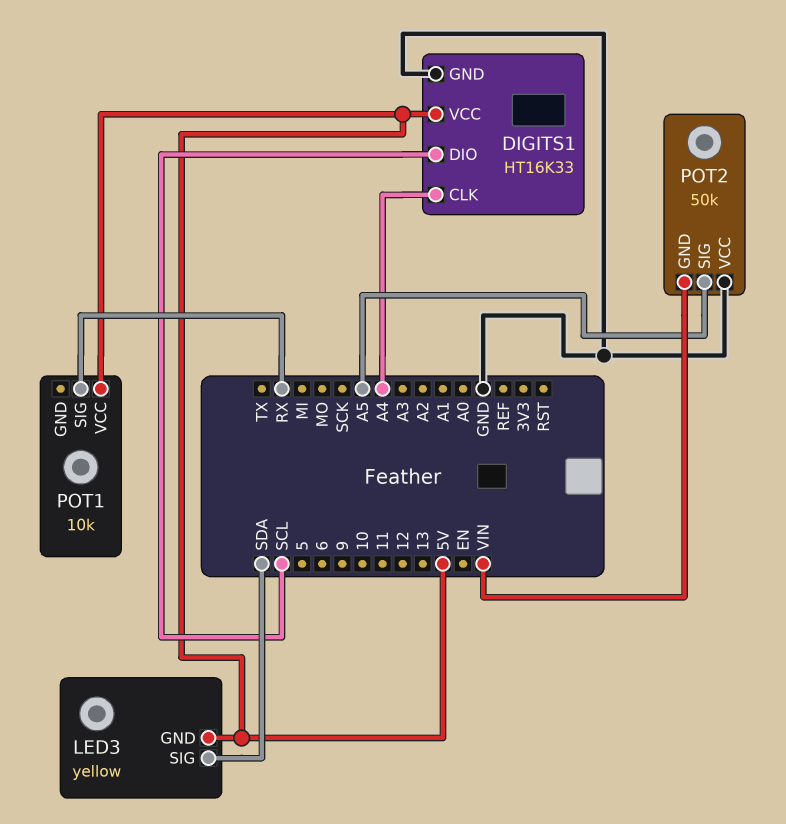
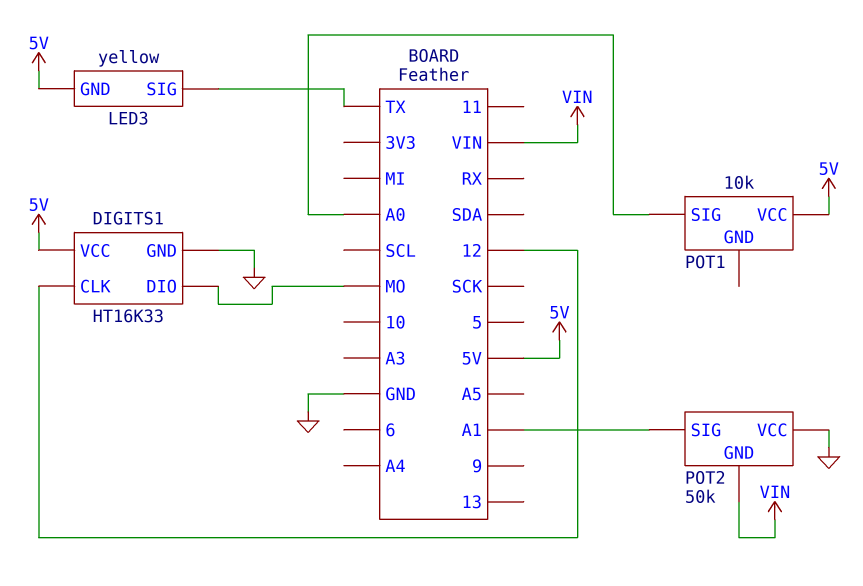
DIGITS1 pin CLK: A4 -> 12
DIGITS1 pin DIO: SCL -> MO
LED3 pin SIG: SDA -> TX
POT1 pin SIG: RX -> A0
POT2 pin SIG: A5 -> A1

